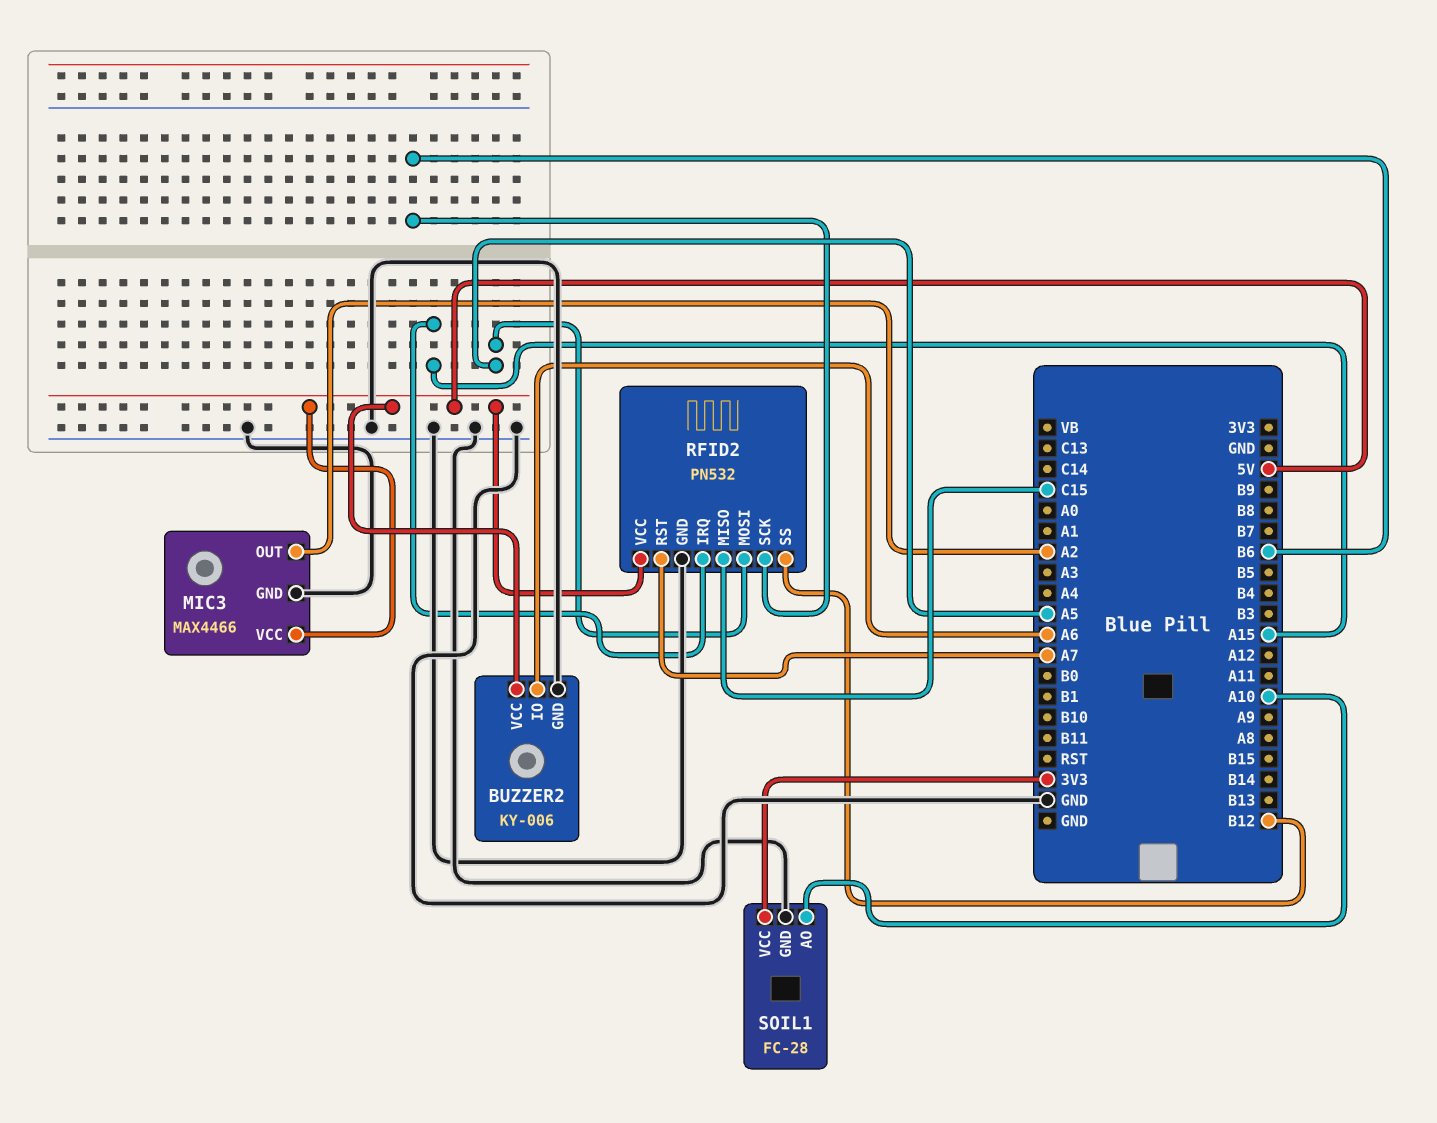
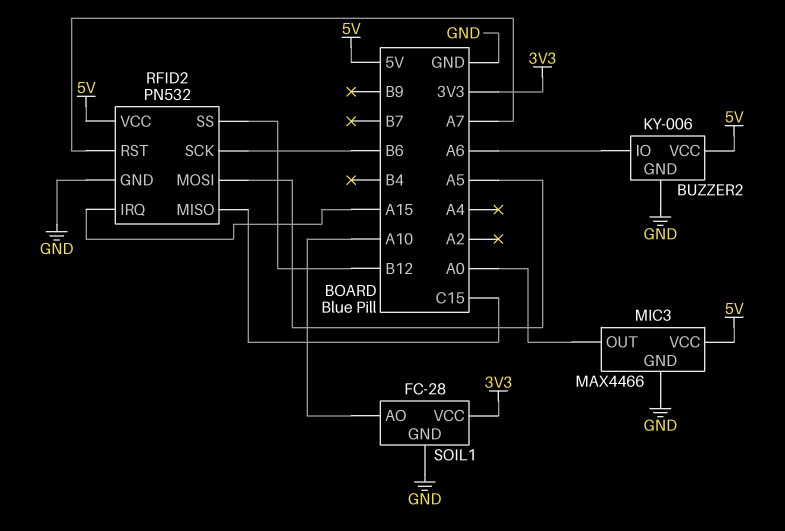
MIC3 pin OUT: A2 -> A0

